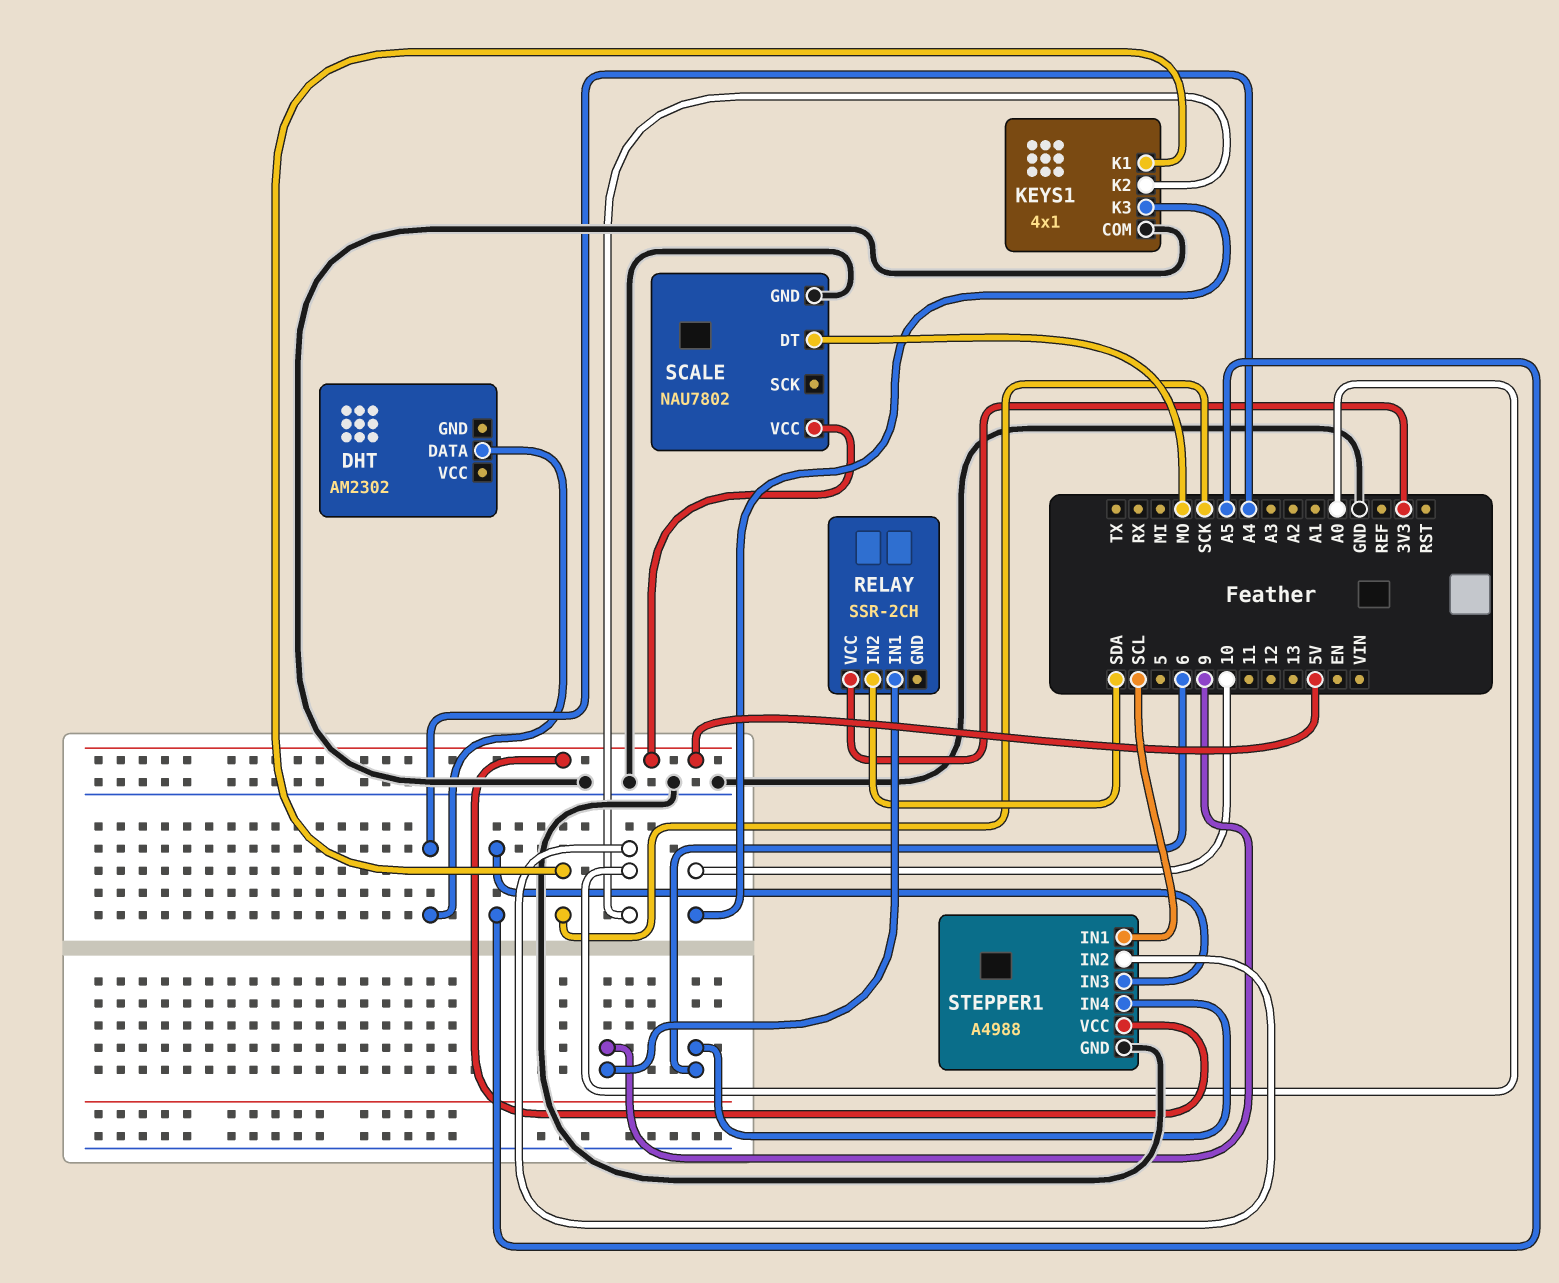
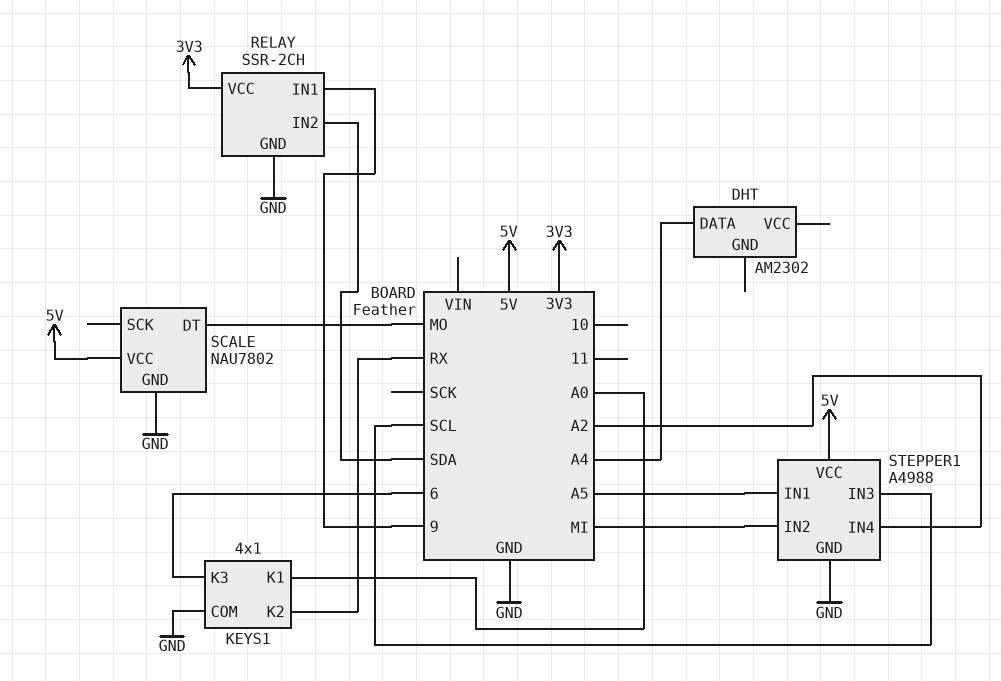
KEYS1 pin K1: SCK -> A0
KEYS1 pin K2: A0 -> RX
KEYS1 pin K3: 10 -> 6
RELAY pin GND: none -> GND
STEPPER1 pin IN1: SCL -> A5
STEPPER1 pin IN2: A0 -> MI
STEPPER1 pin IN3: A5 -> SCL
STEPPER1 pin IN4: 6 -> A2

